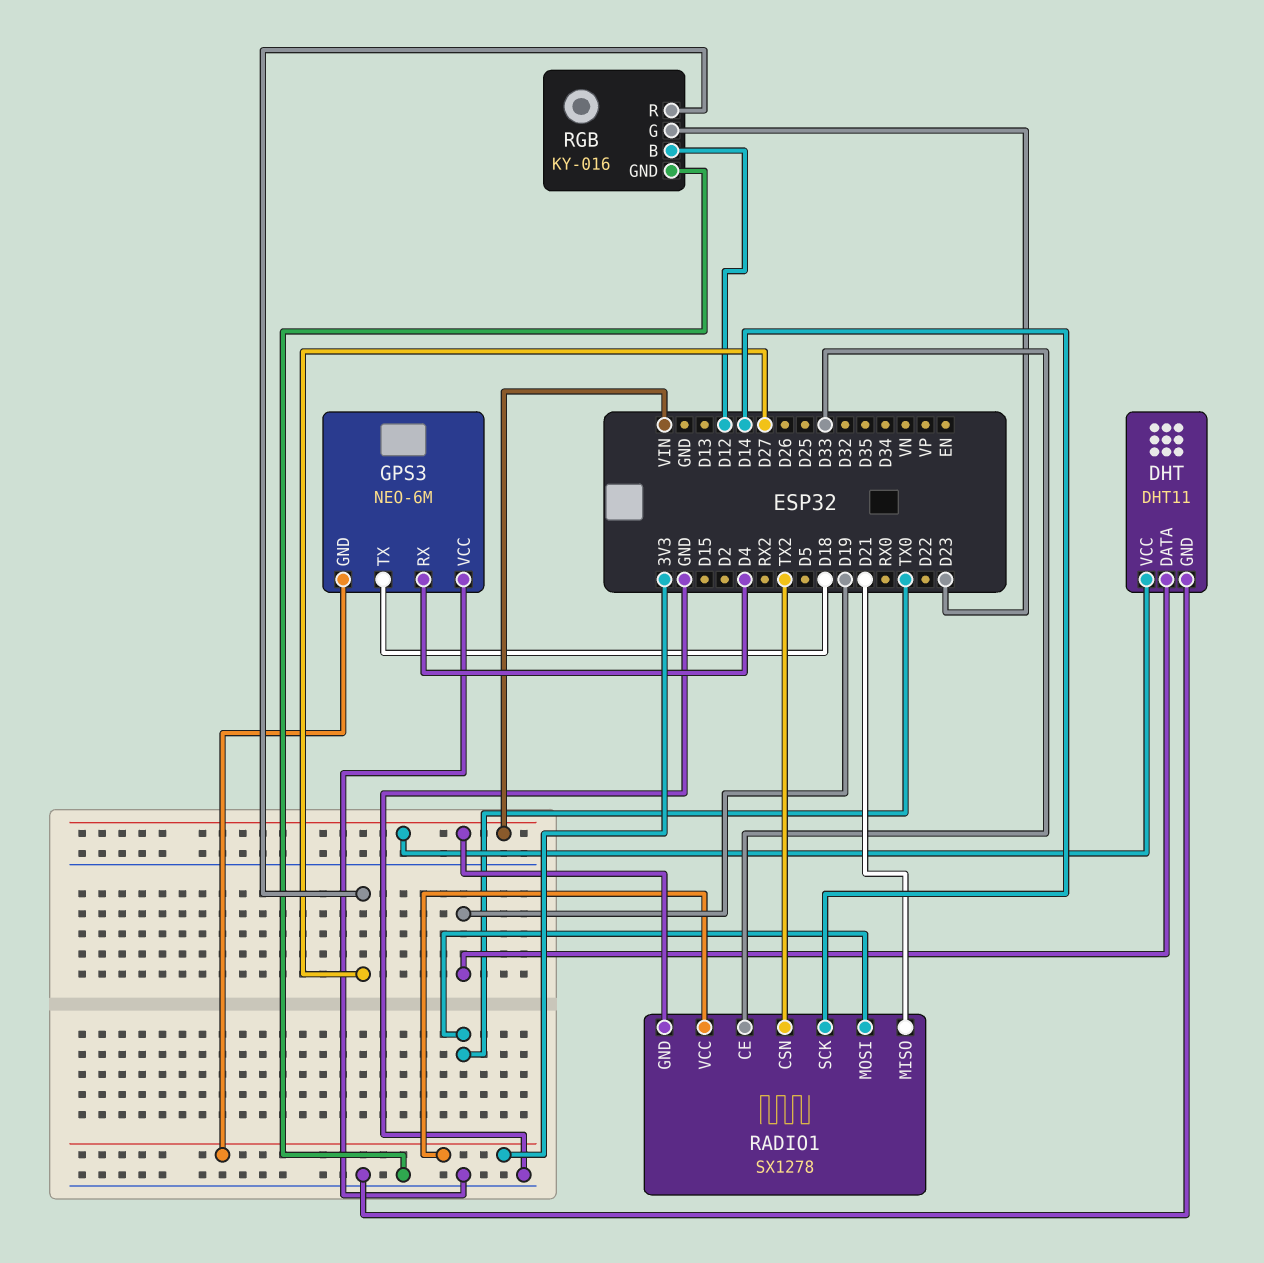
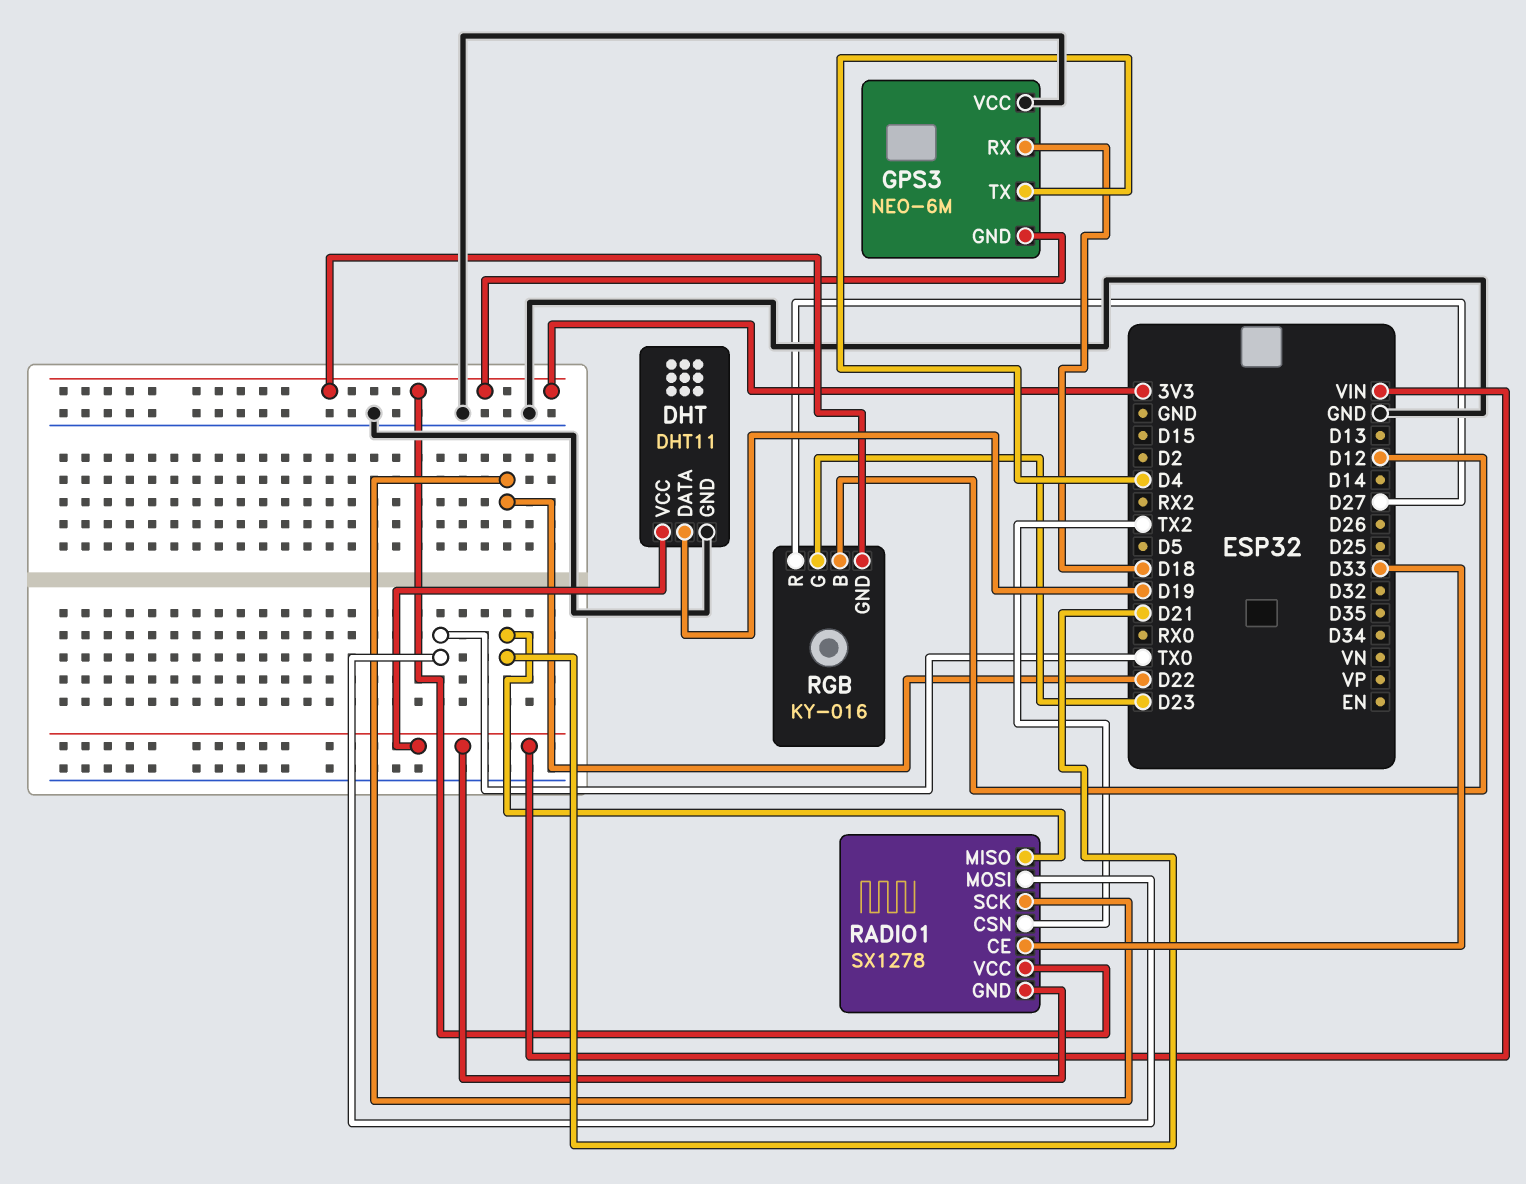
GPS3 pin RX: D4 -> D18
GPS3 pin TX: D18 -> D4
RADIO1 pin SCK: D14 -> D22
RGB pin GND: GND -> 3V3

